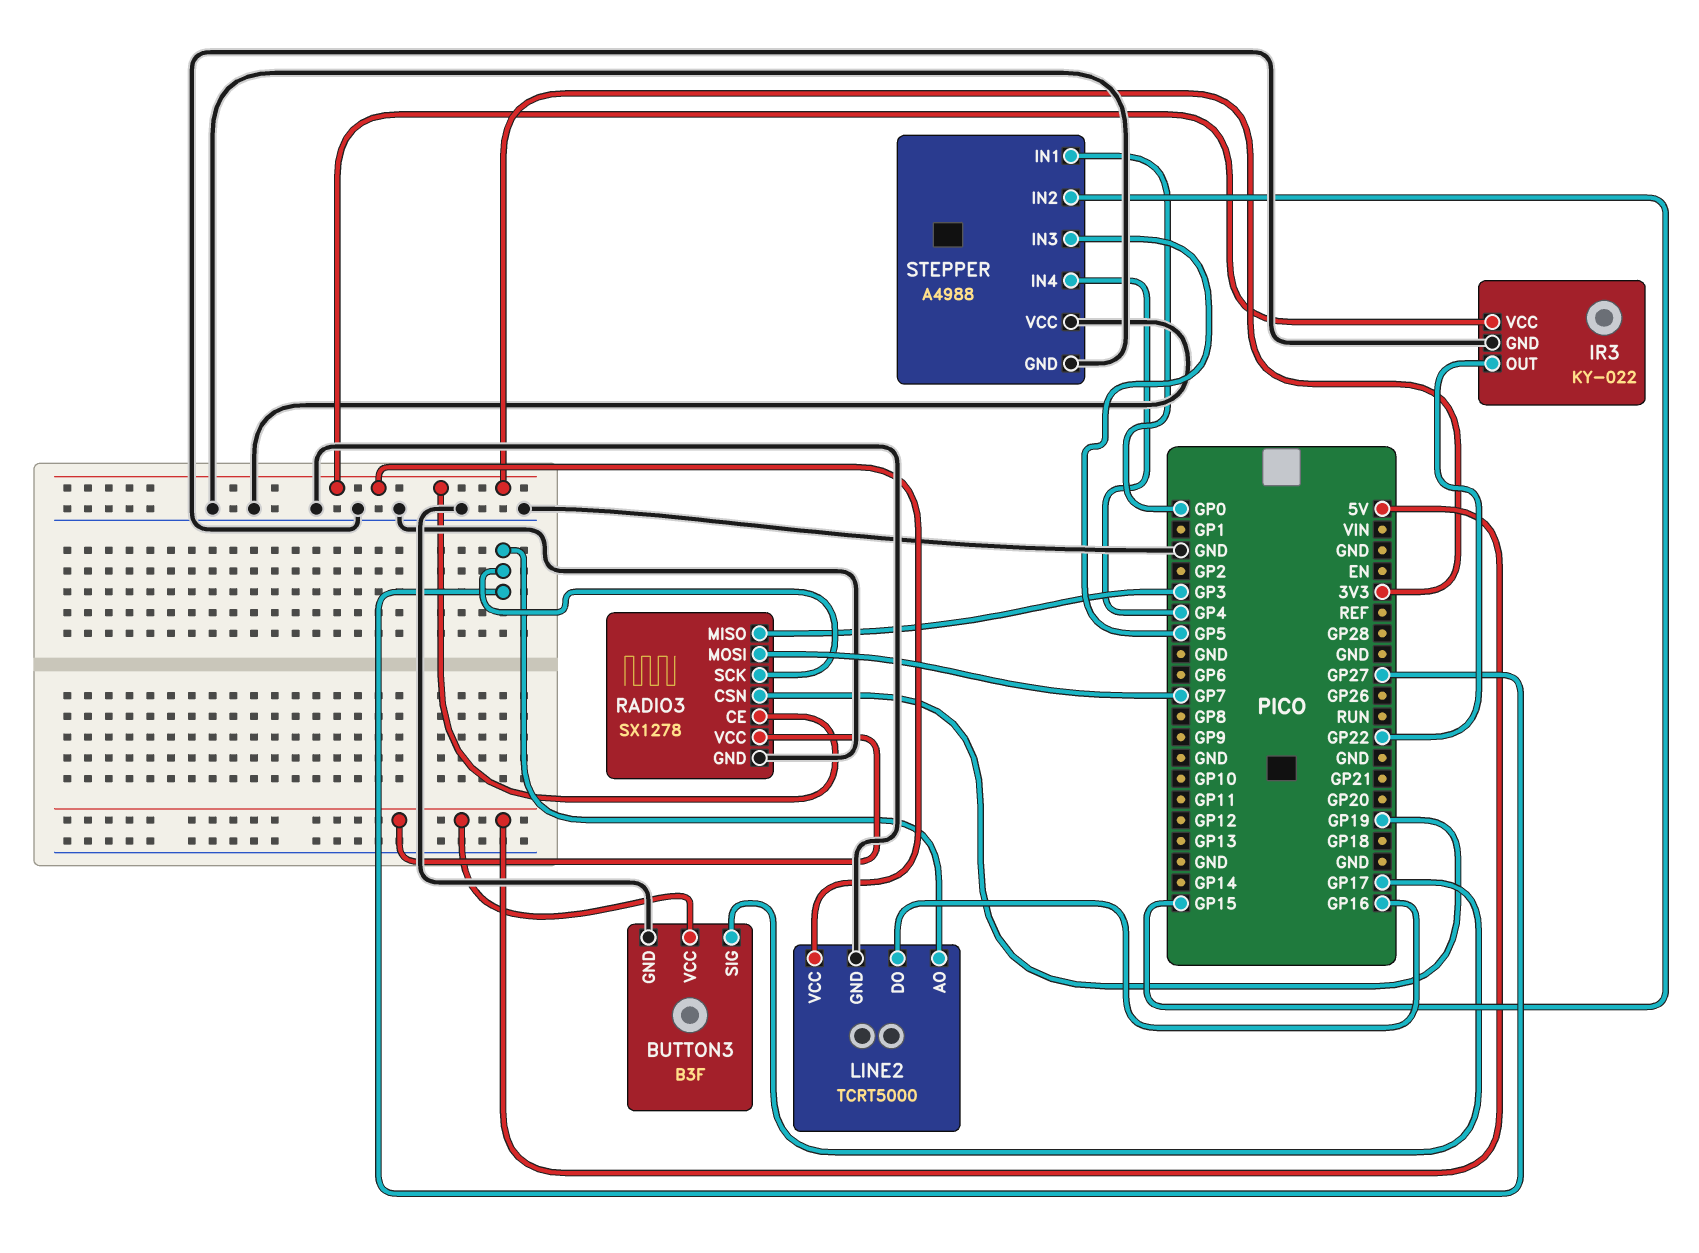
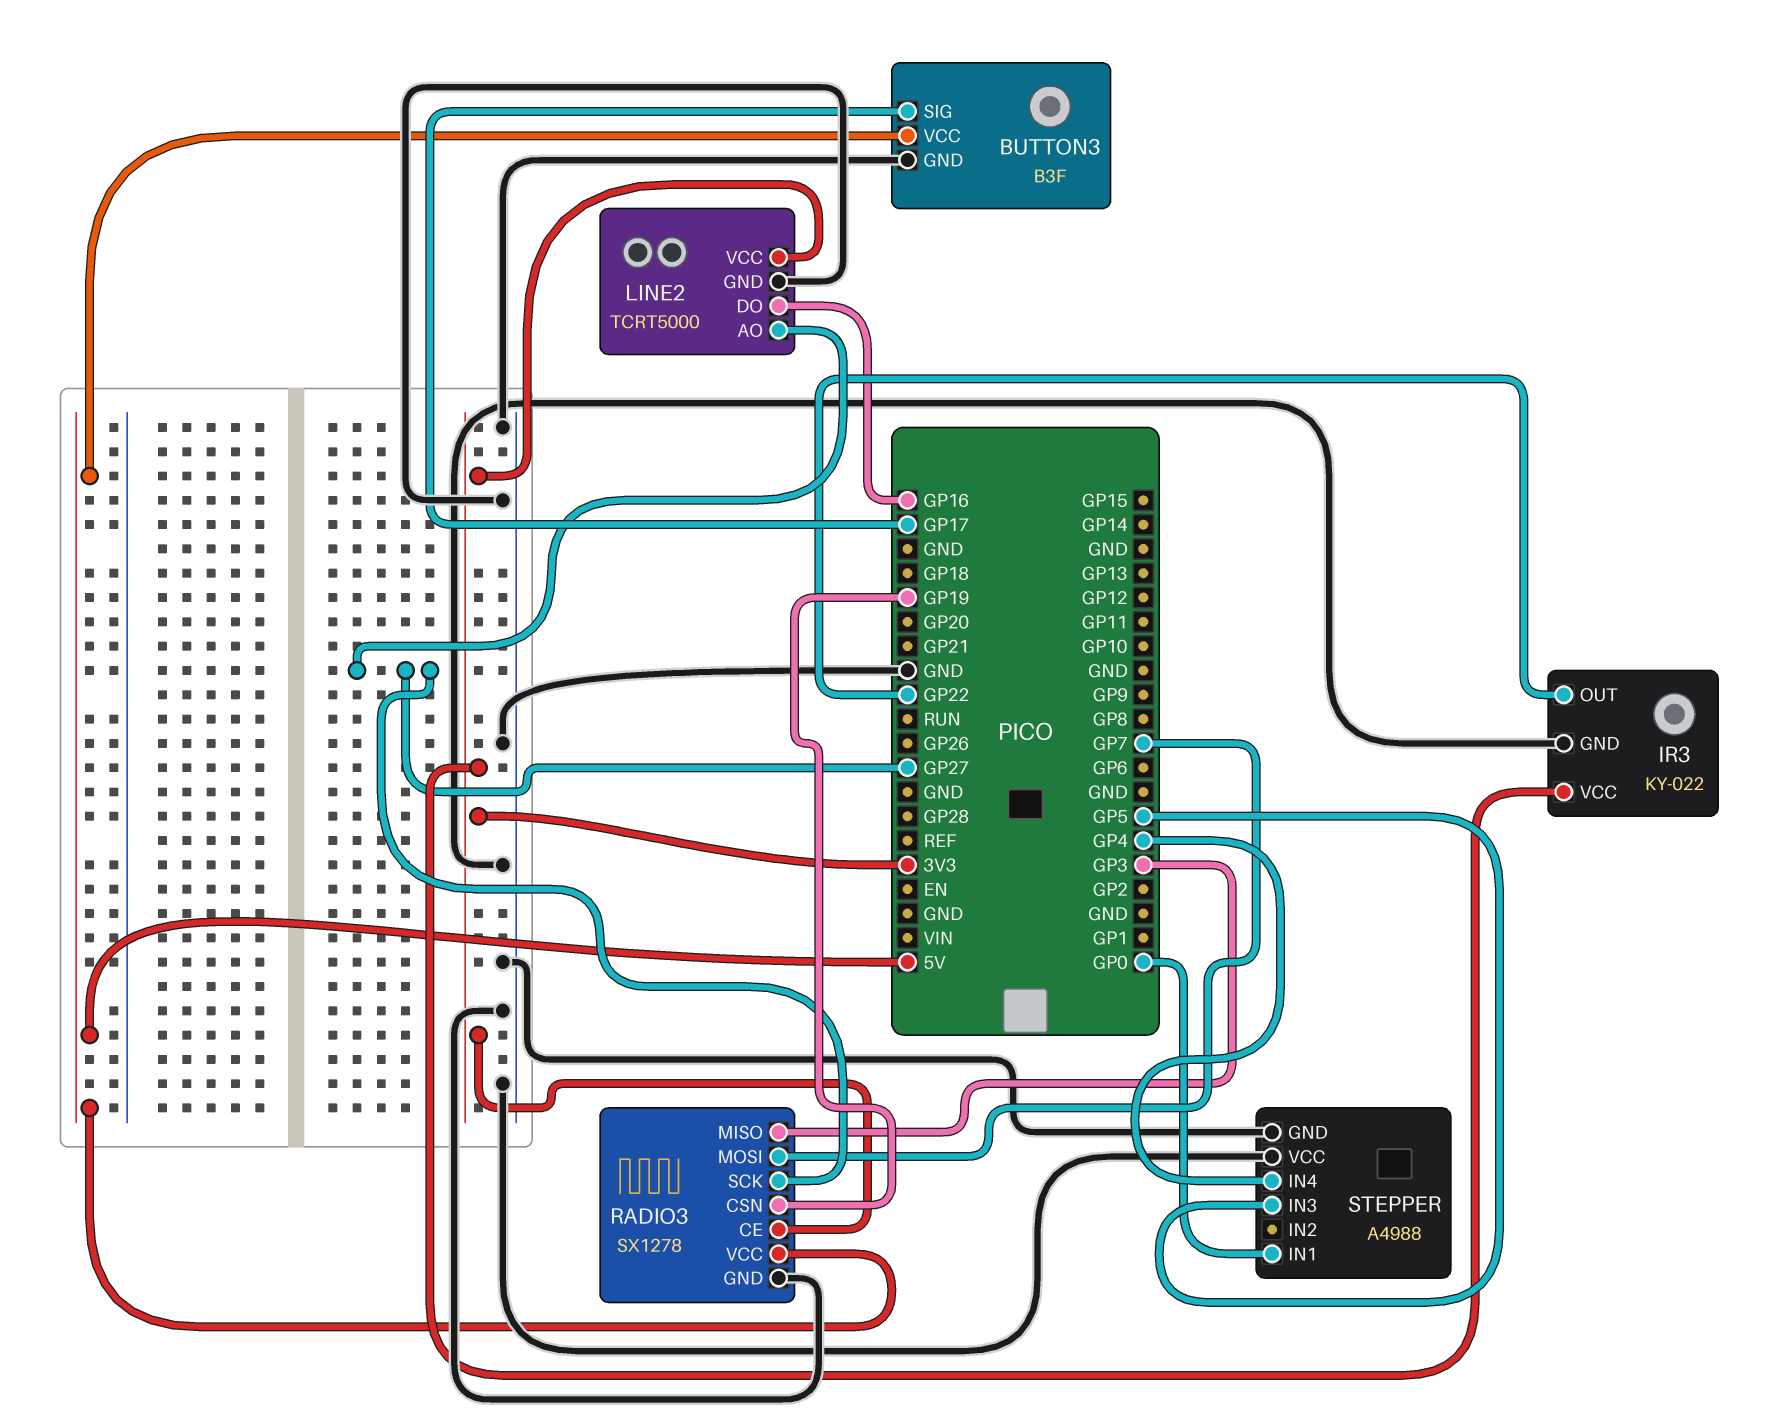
STEPPER pin IN2: GP15 -> none

